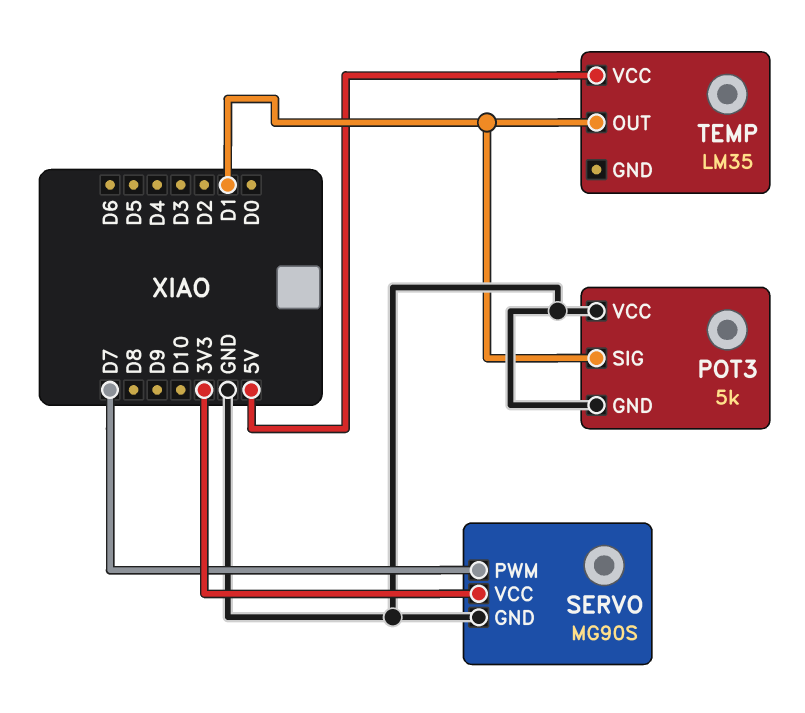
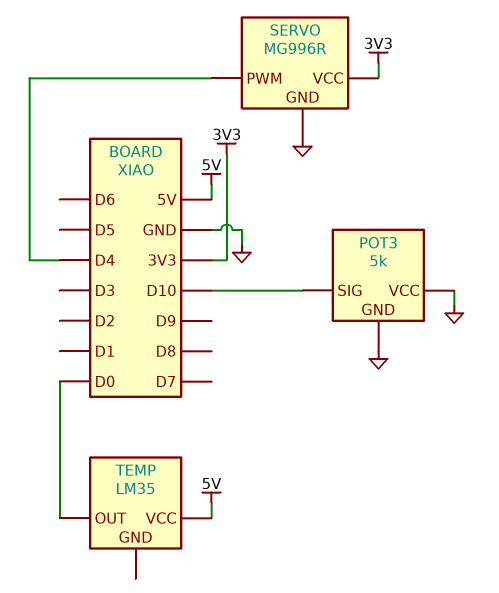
POT3 pin SIG: D1 -> D10
SERVO: MG90S -> MG996R
SERVO pin PWM: D7 -> D4
TEMP pin OUT: D1 -> D0

